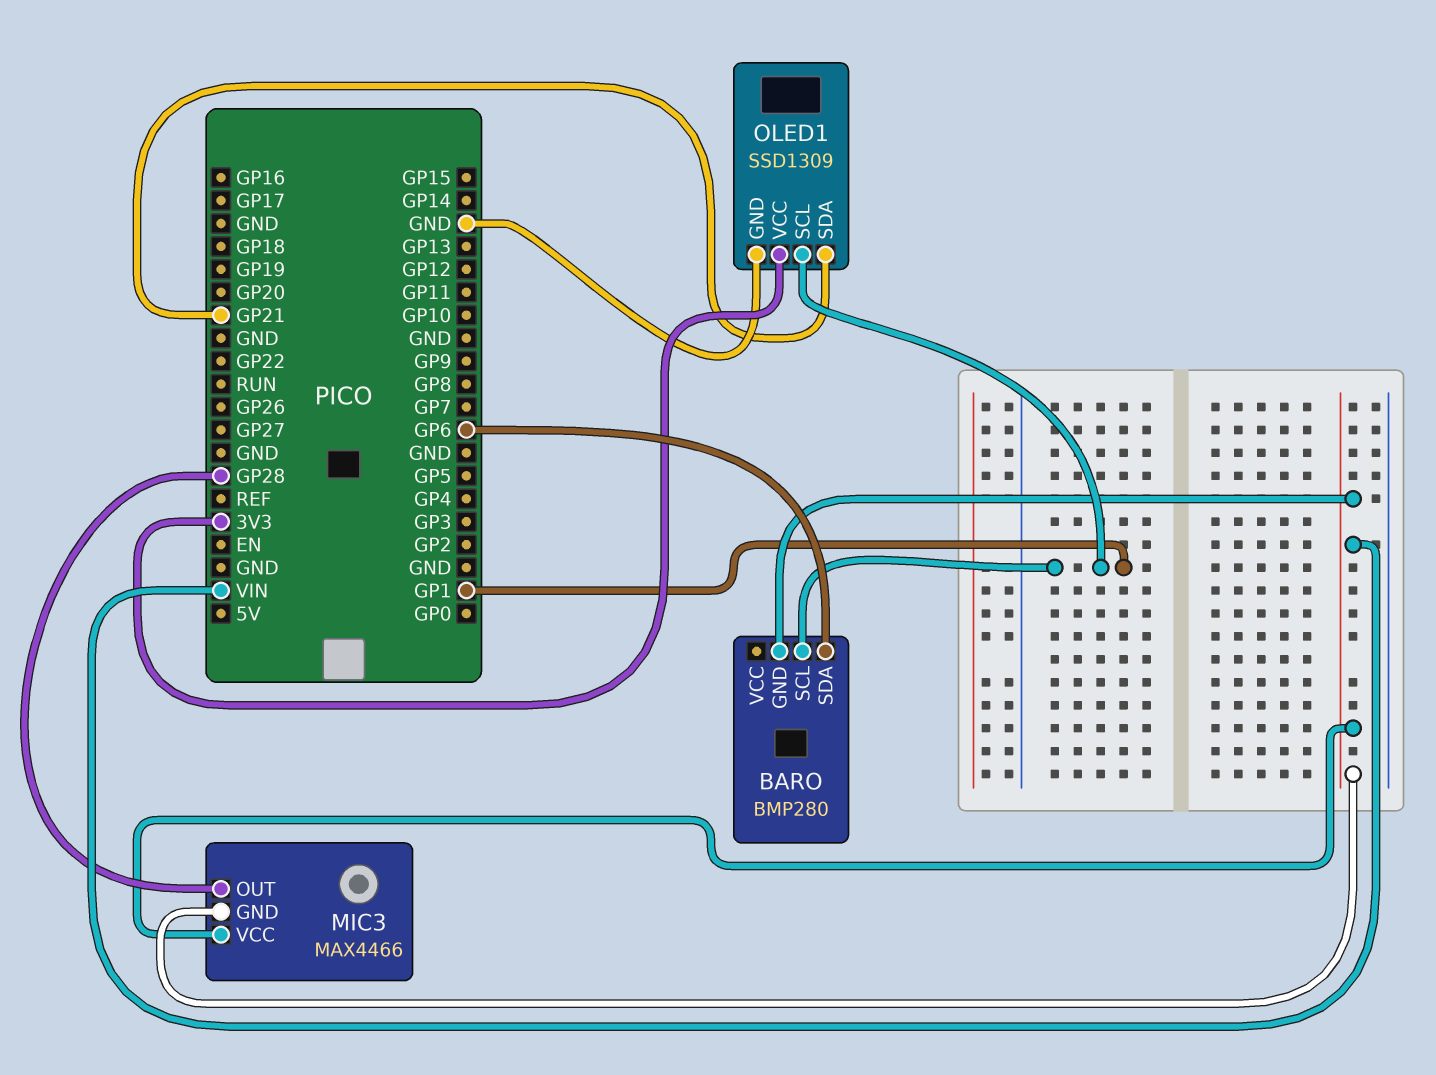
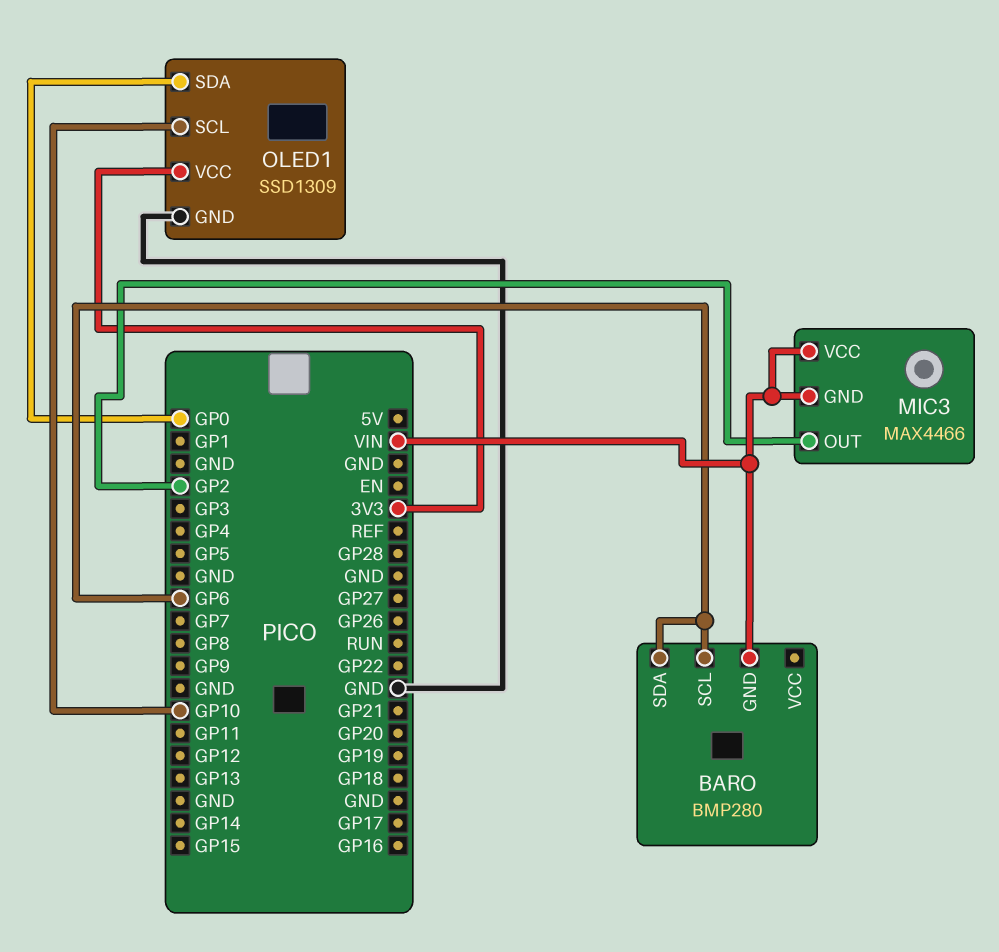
BARO pin SCL: GP1 -> GP6
MIC3 pin OUT: GP28 -> GP2
OLED1 pin SCL: GP1 -> GP10
OLED1 pin SDA: GP21 -> GP0

